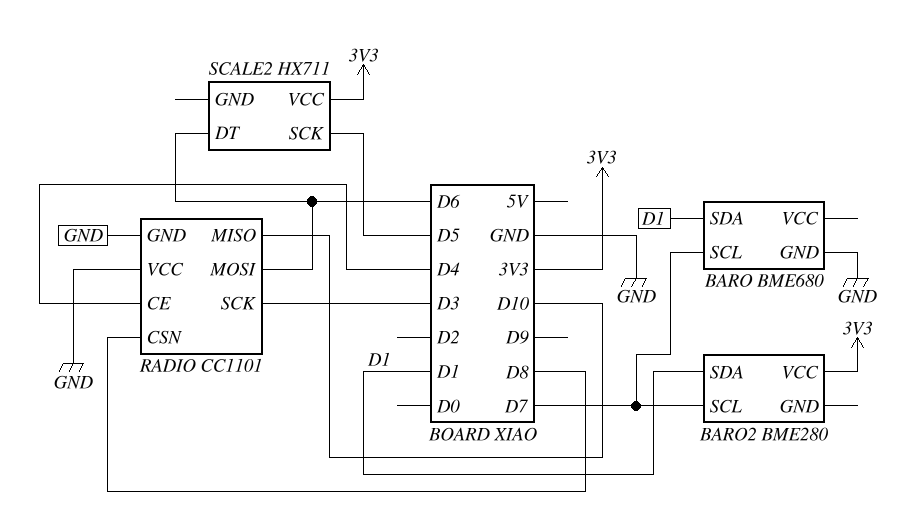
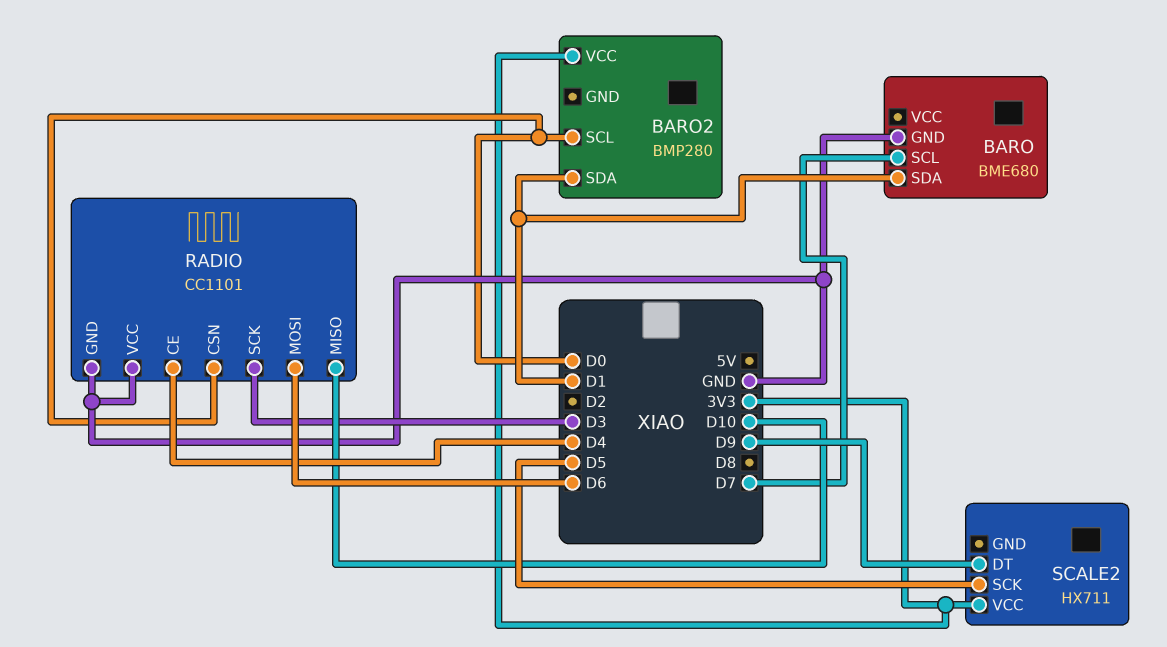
BARO2: BME280 -> BMP280
BARO2 pin SCL: D7 -> D0
RADIO pin CSN: D8 -> D0
SCALE2 pin DT: D6 -> D9

